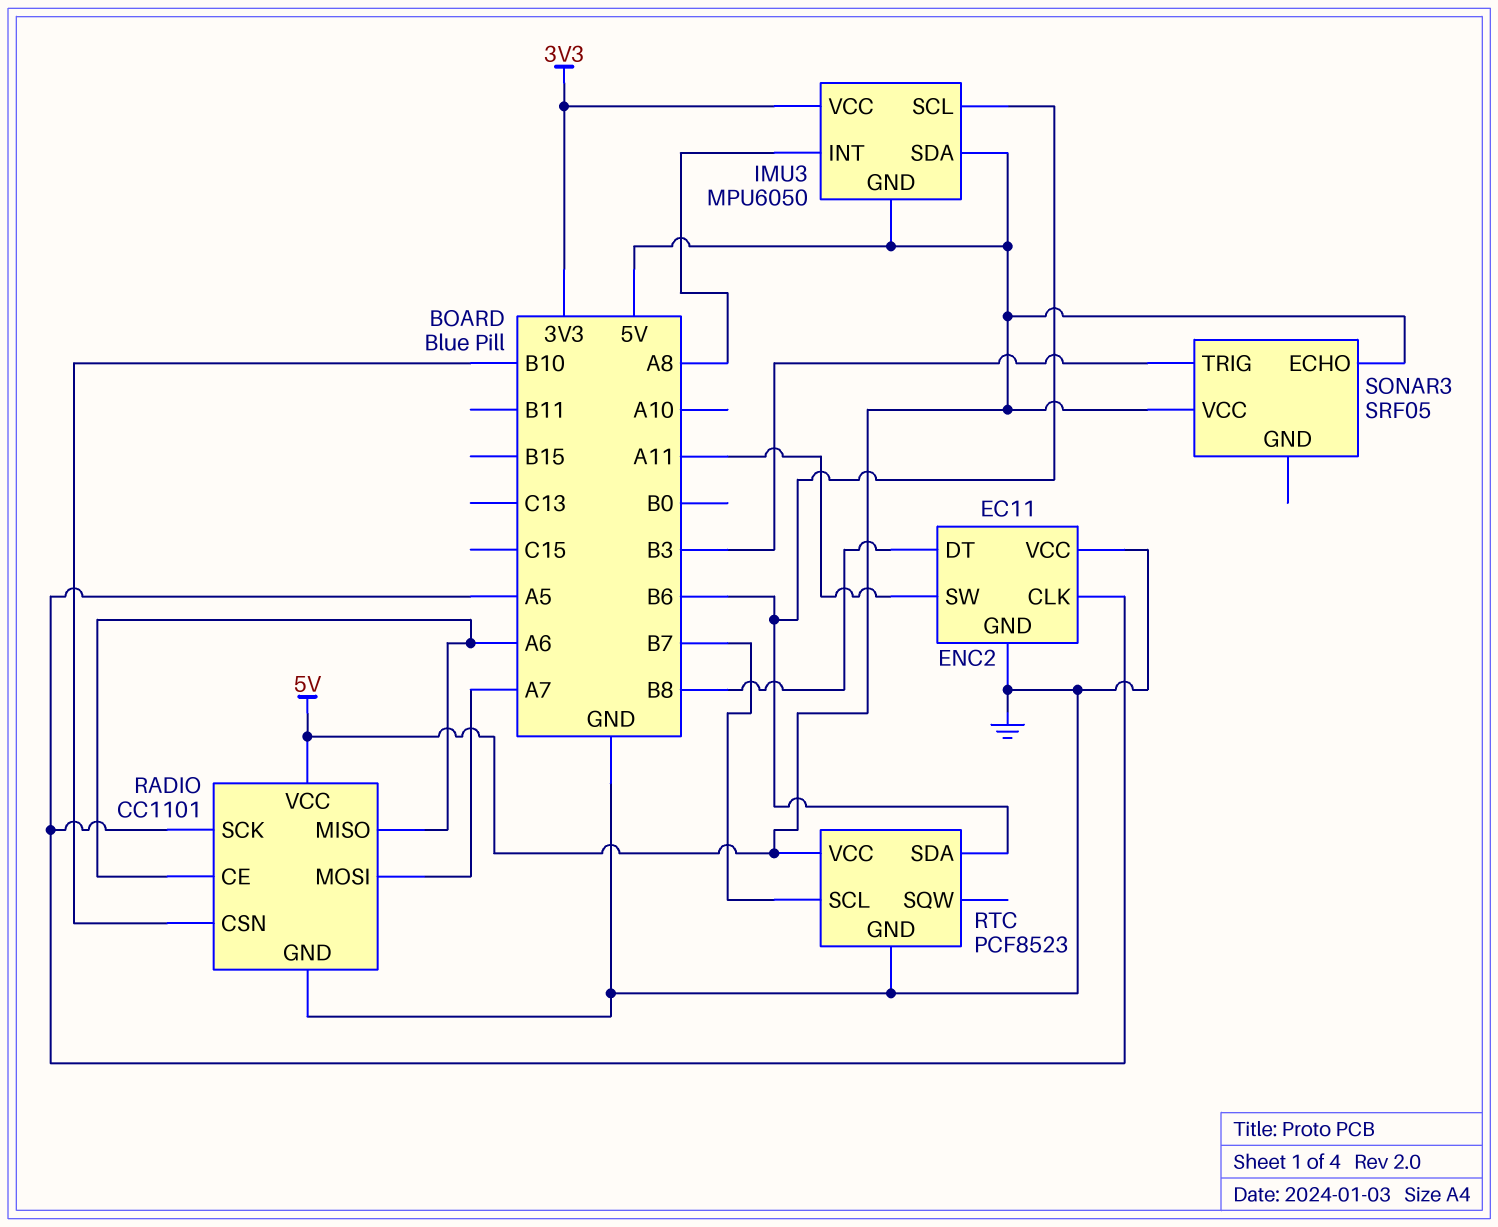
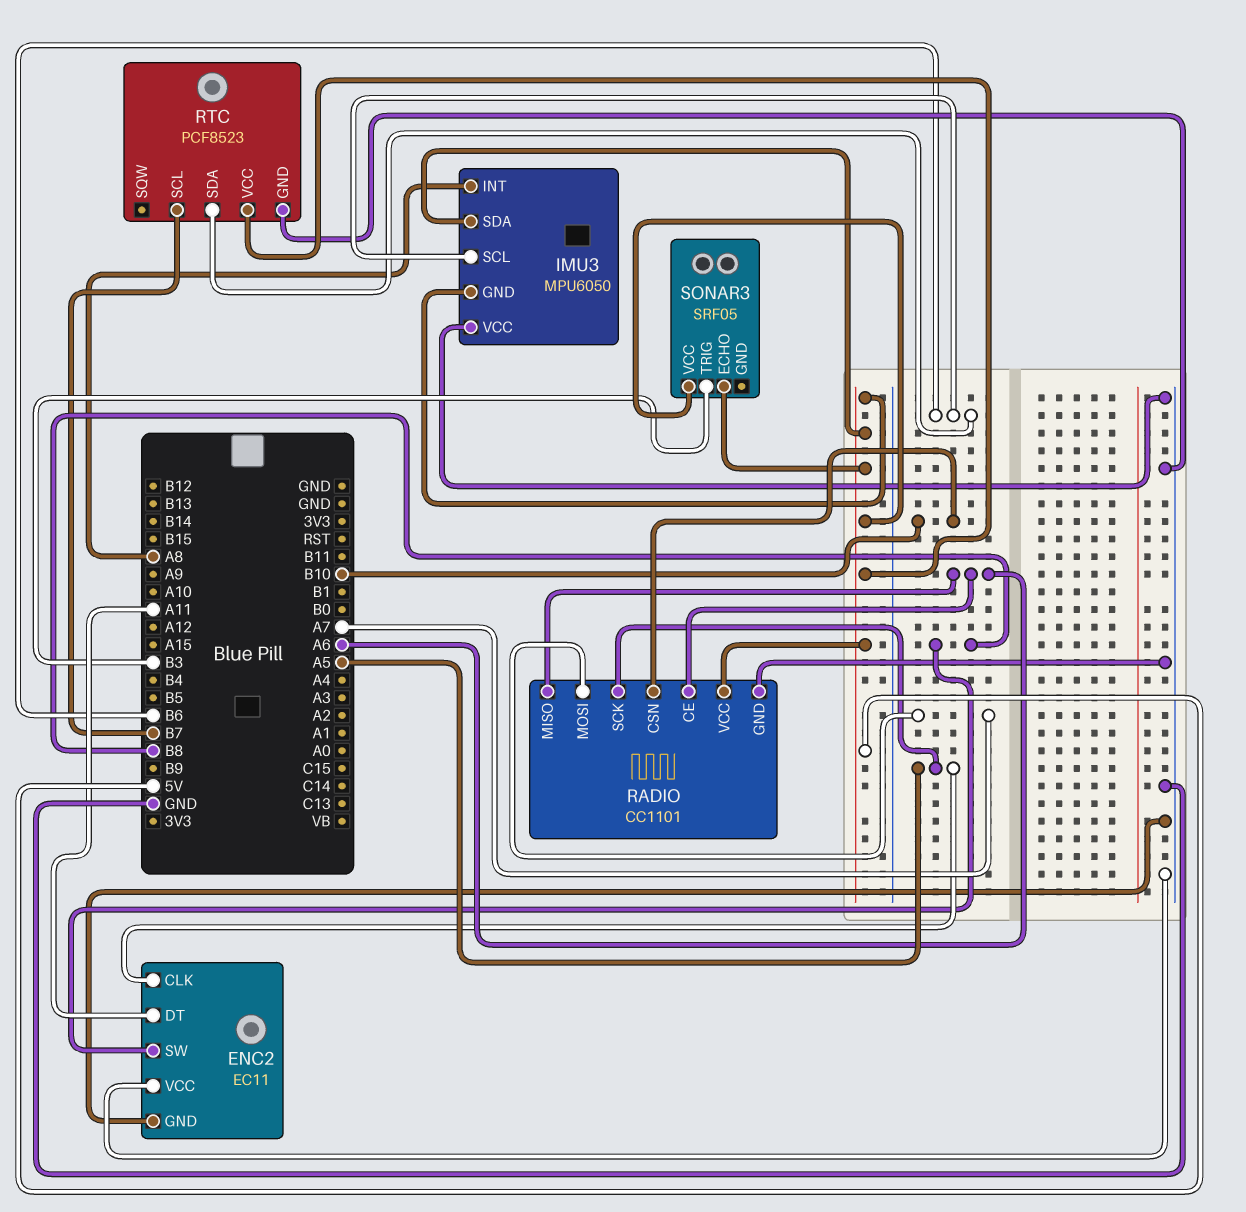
ENC2 pin DT: B8 -> A11
ENC2 pin SW: A11 -> B8
IMU3 pin VCC: 3V3 -> GND

